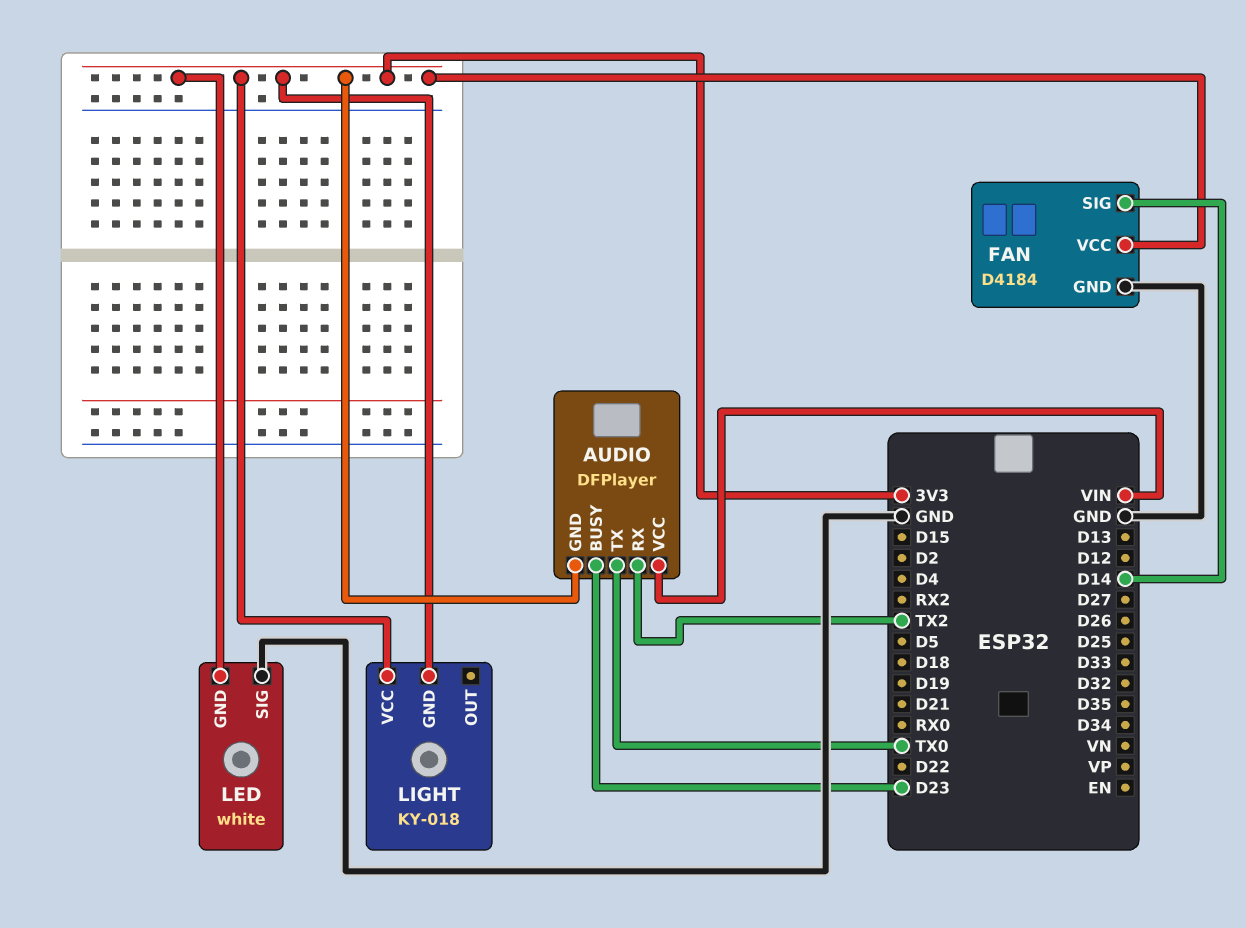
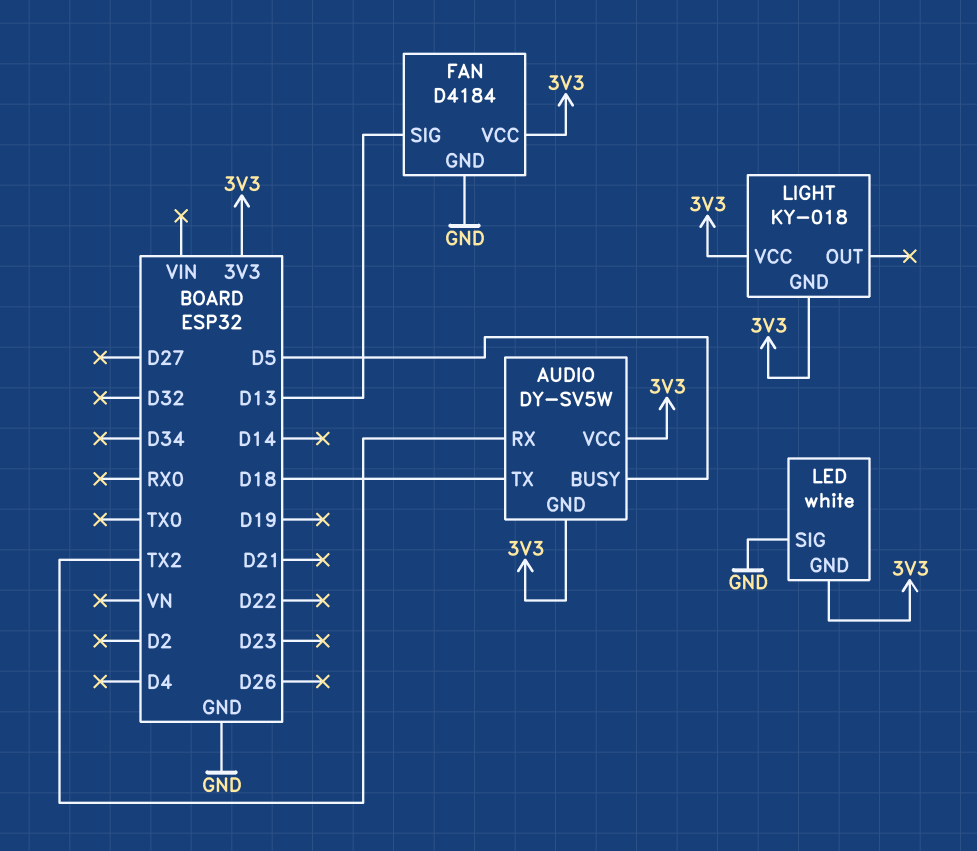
AUDIO: DFPlayer -> DY-SV5W
AUDIO pin BUSY: D23 -> D5
AUDIO pin TX: TX0 -> D18
AUDIO pin VCC: VIN -> 3V3
FAN pin SIG: D14 -> D13

